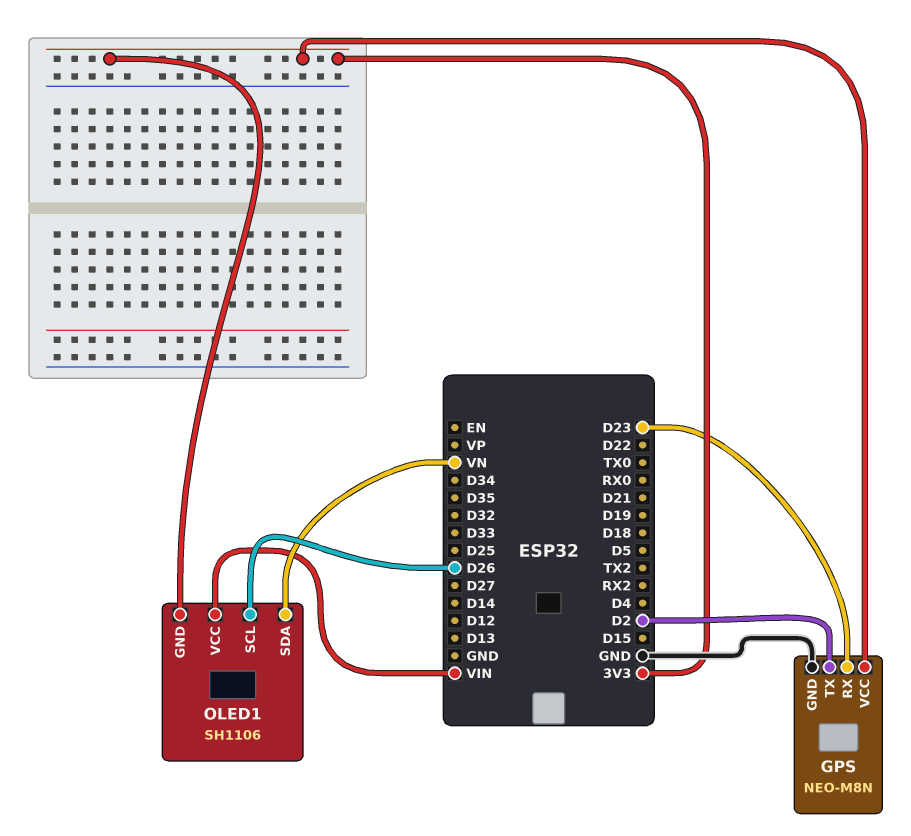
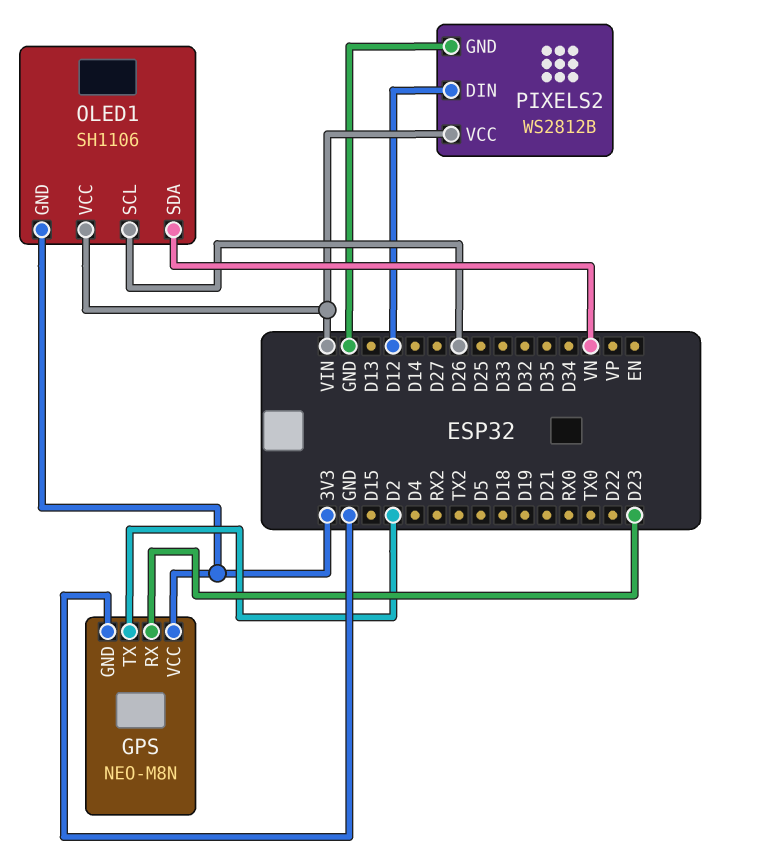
PIXELS2: none -> WS2812B
PIXELS2 pin DIN: none -> D12
PIXELS2 pin GND: none -> GND
PIXELS2 pin VCC: none -> VIN

